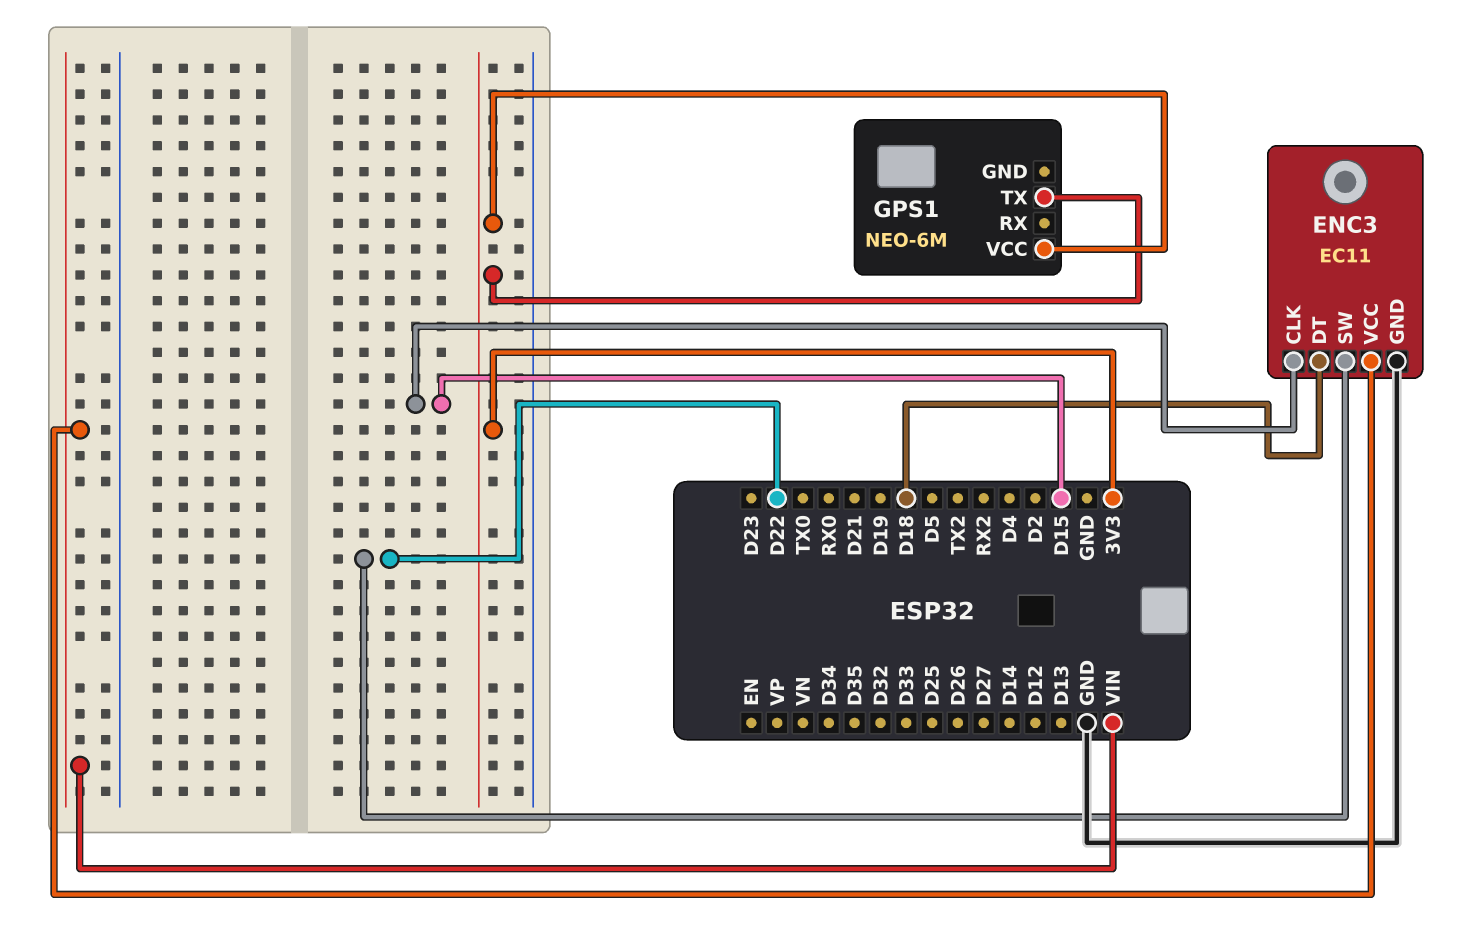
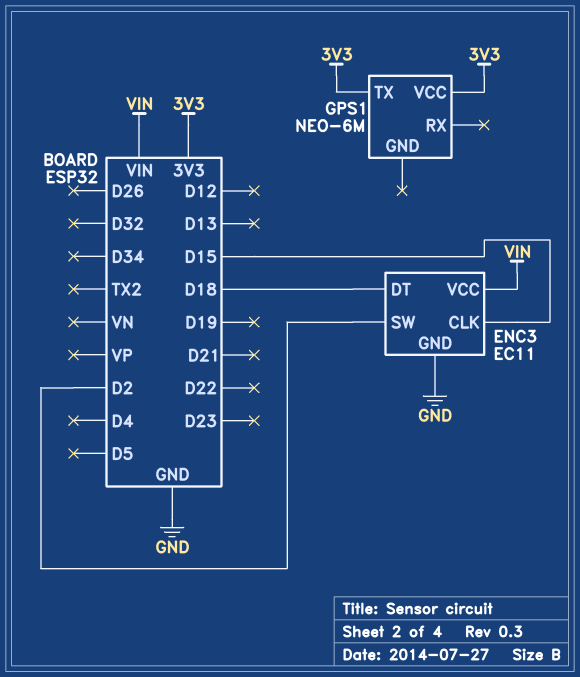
ENC3 pin SW: D22 -> D2

